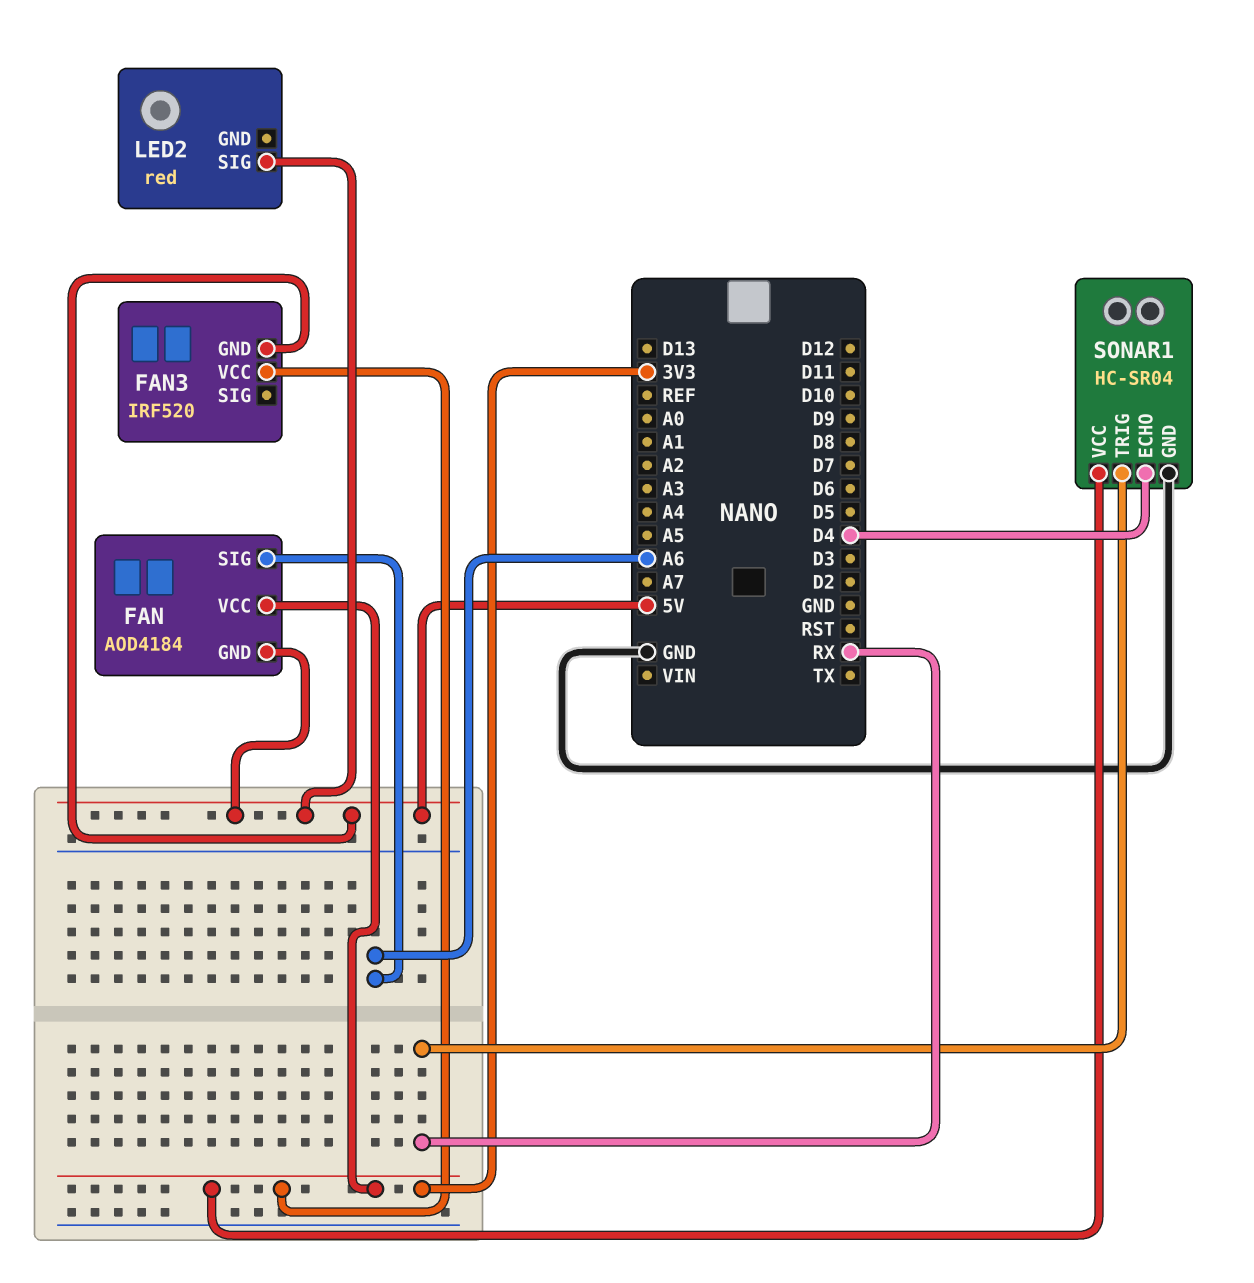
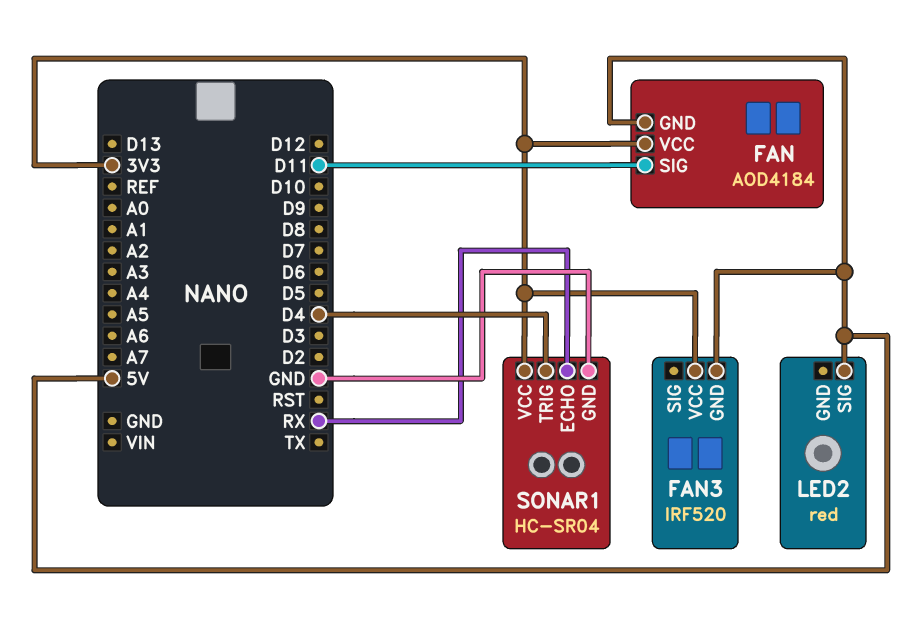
FAN pin SIG: A6 -> D11
SONAR1 pin ECHO: D4 -> RX
SONAR1 pin TRIG: RX -> D4

